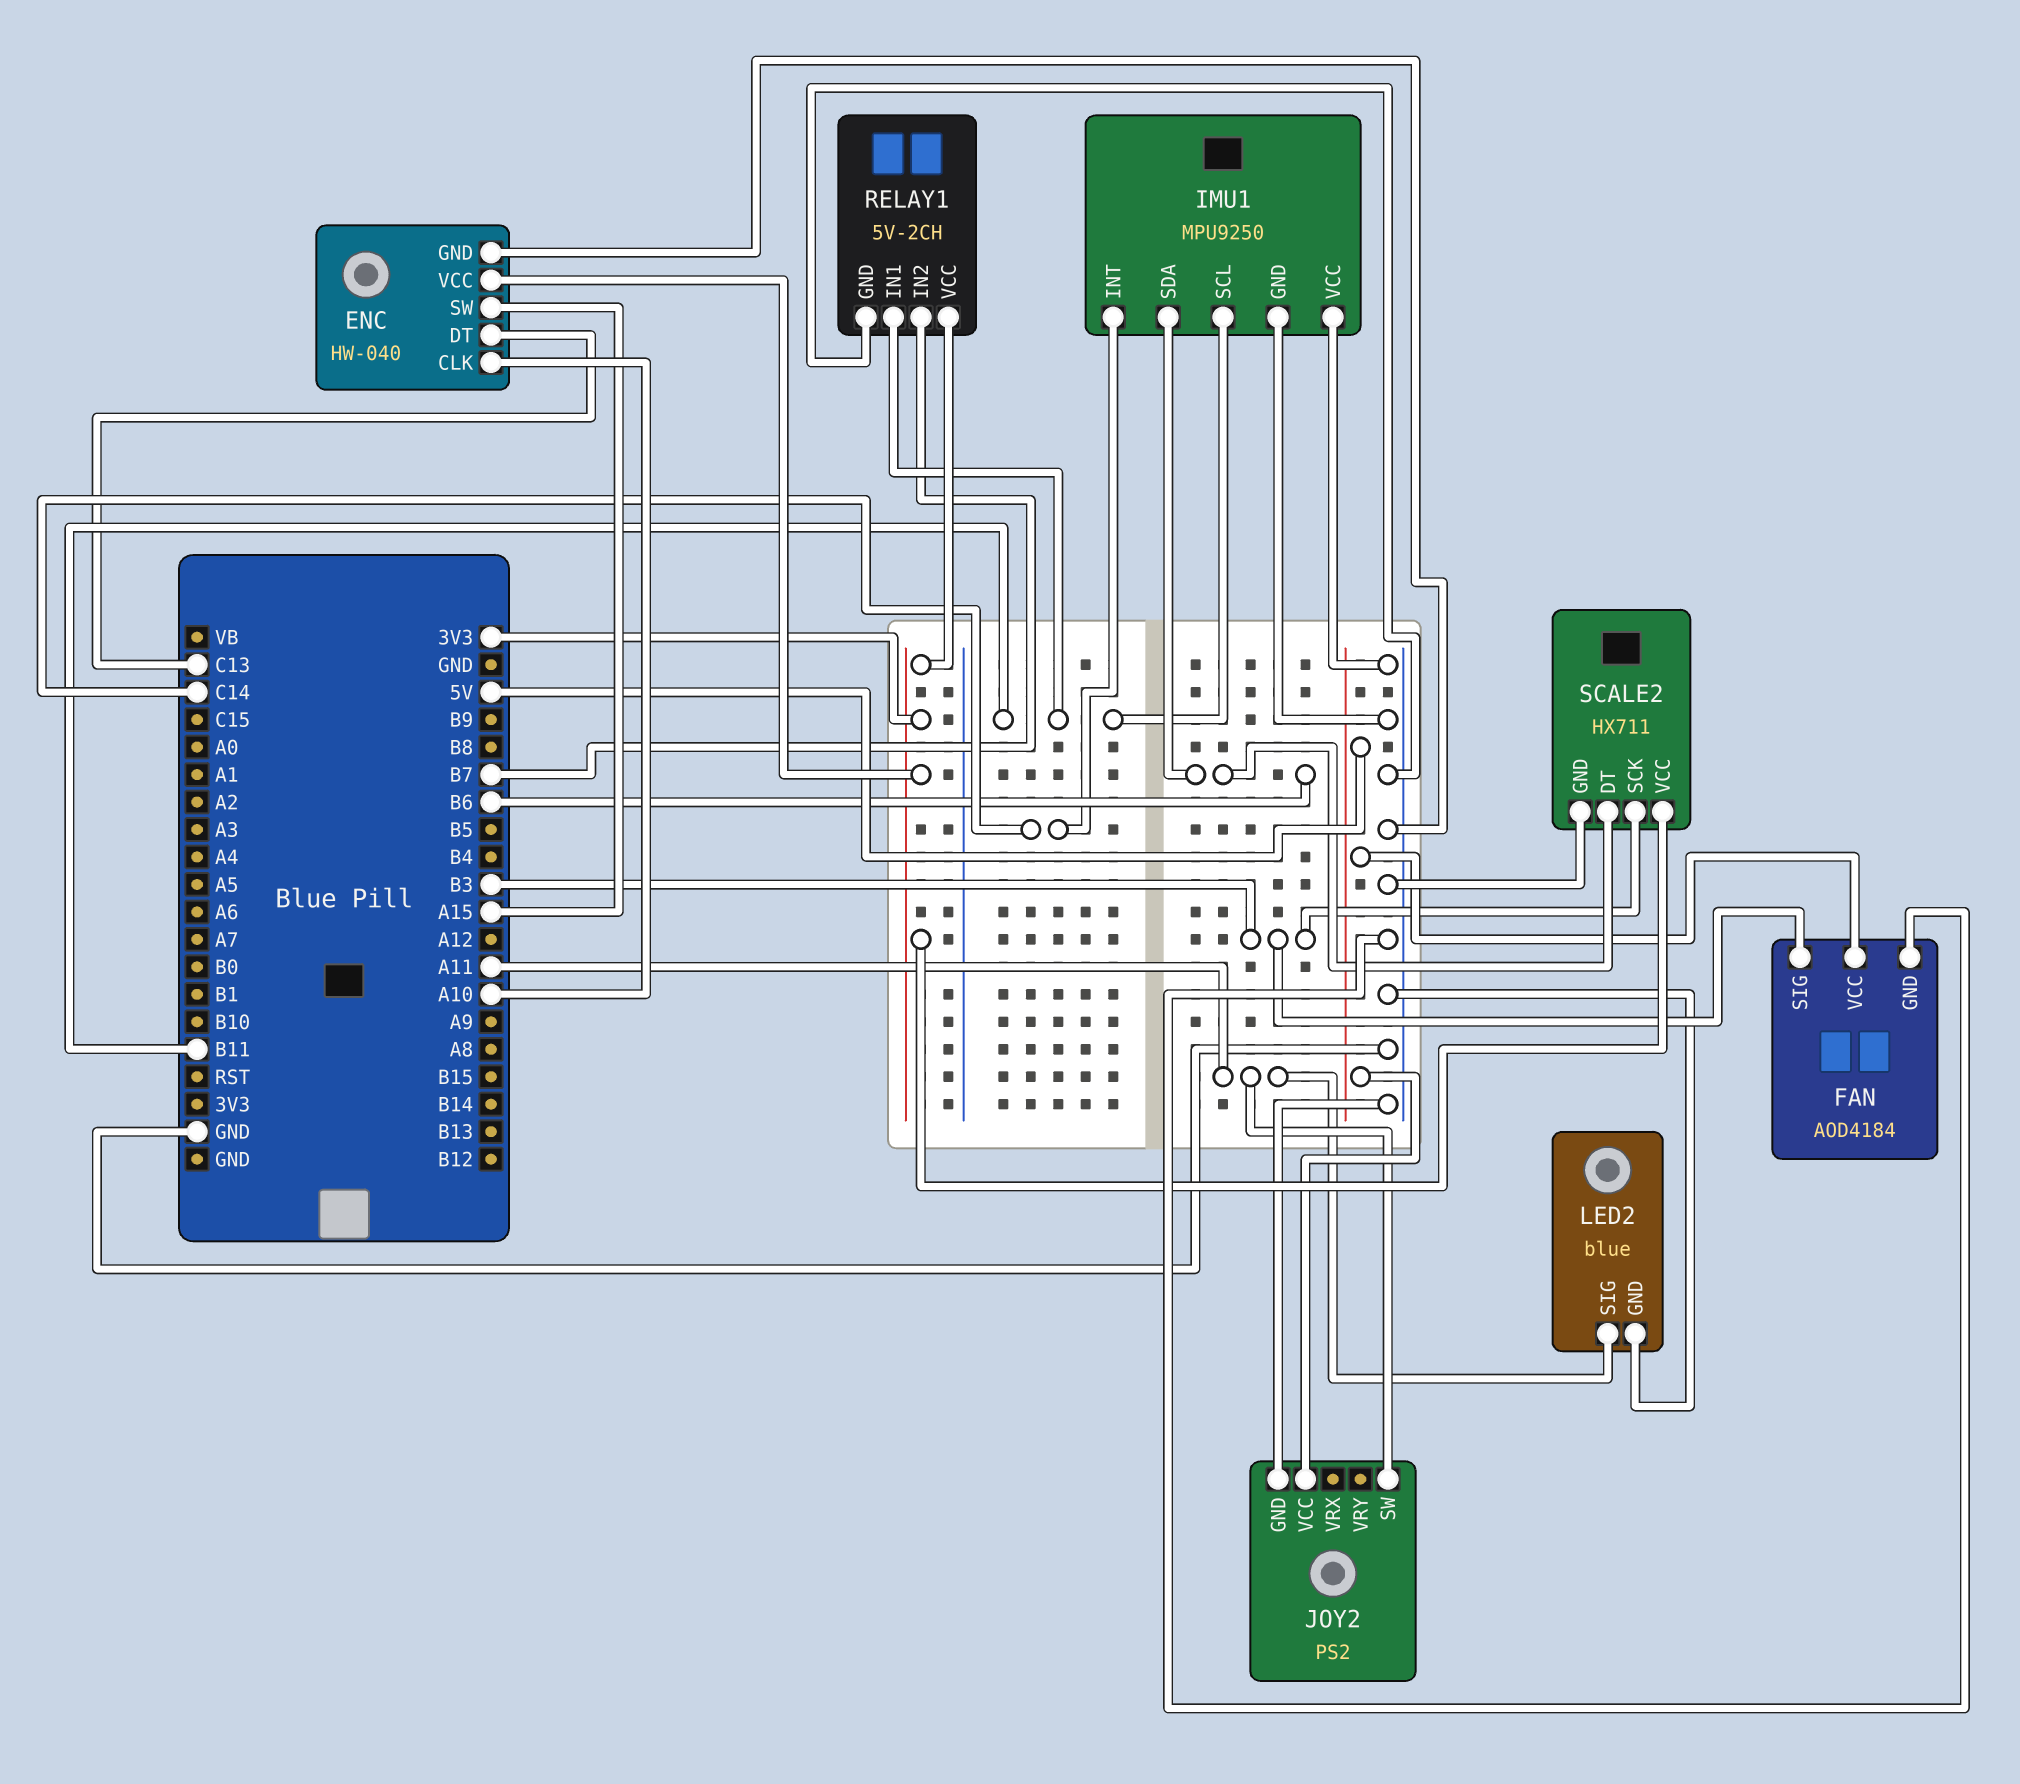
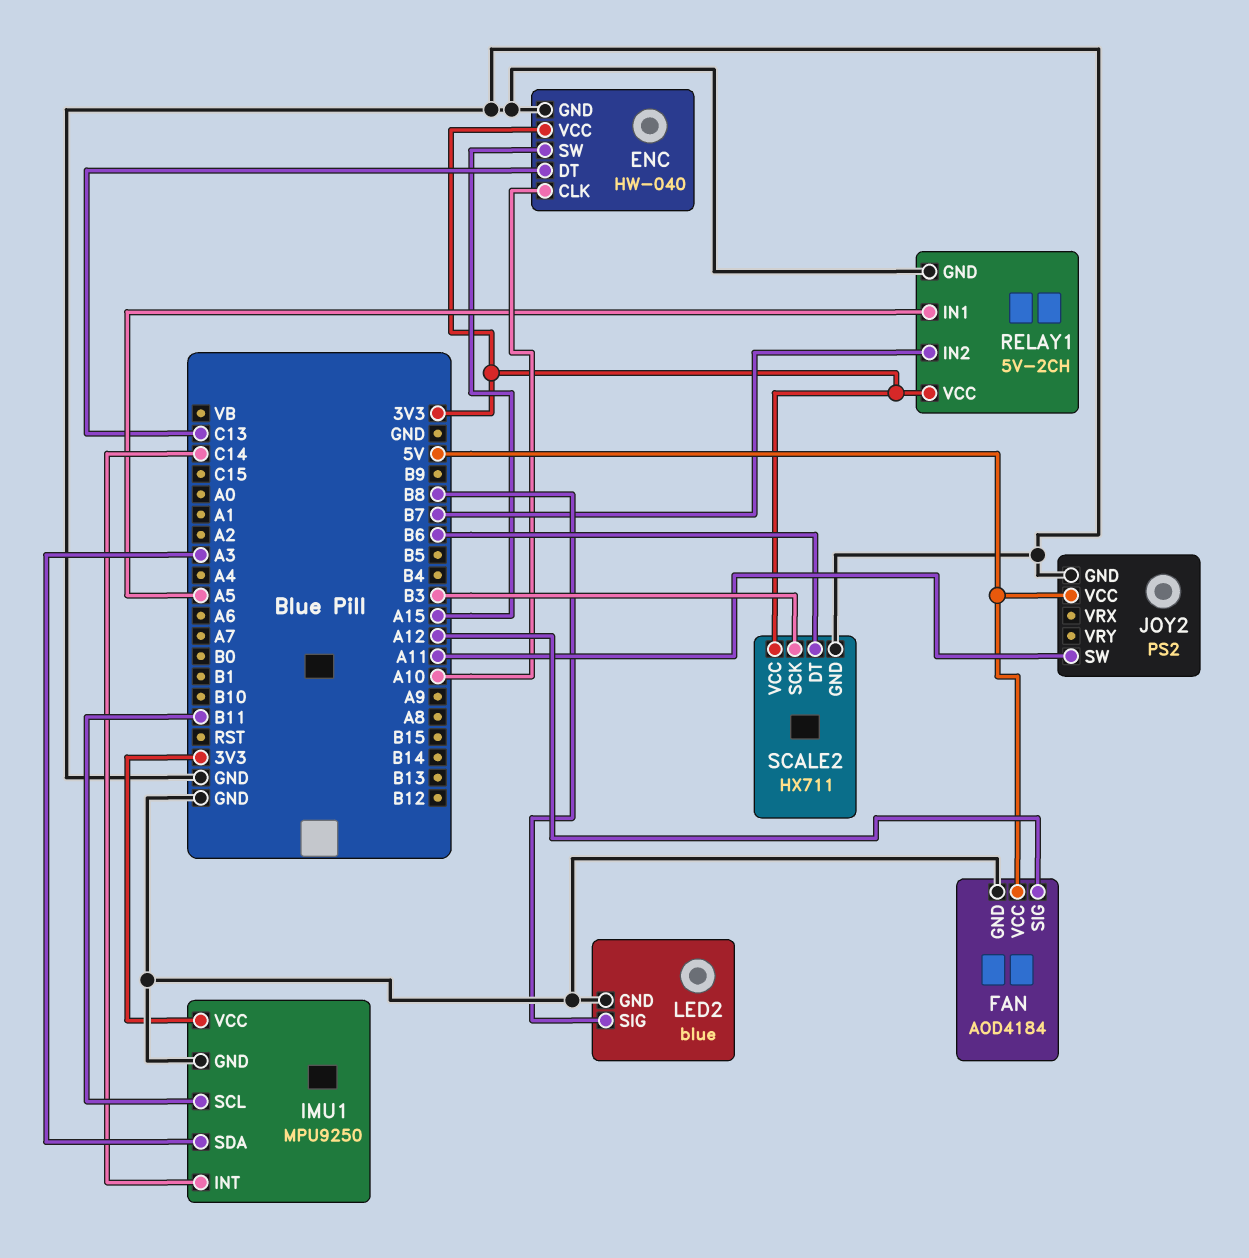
FAN pin SIG: B3 -> A12
IMU1 pin SDA: B6 -> A3
IMU1 pin VCC: GND -> 3V3
LED2 pin SIG: A11 -> B8
RELAY1 pin IN1: B11 -> A5

